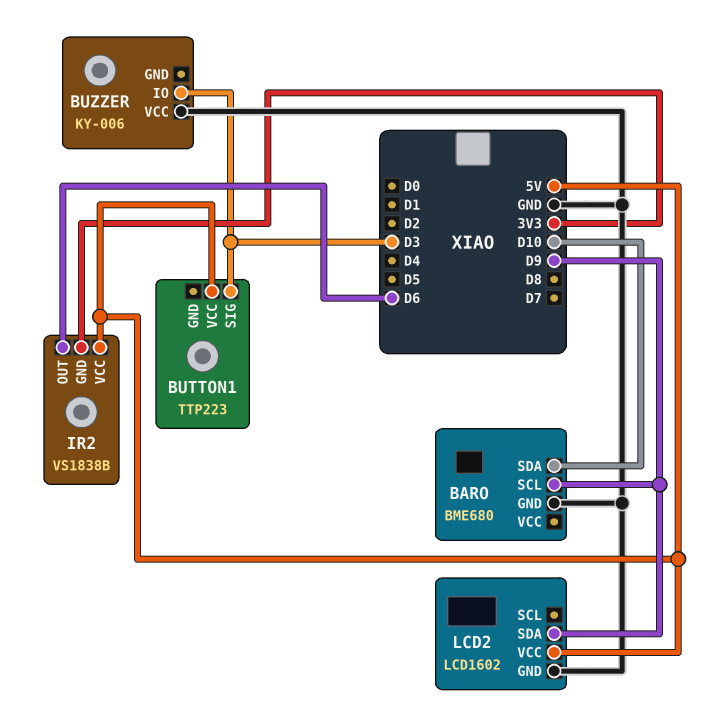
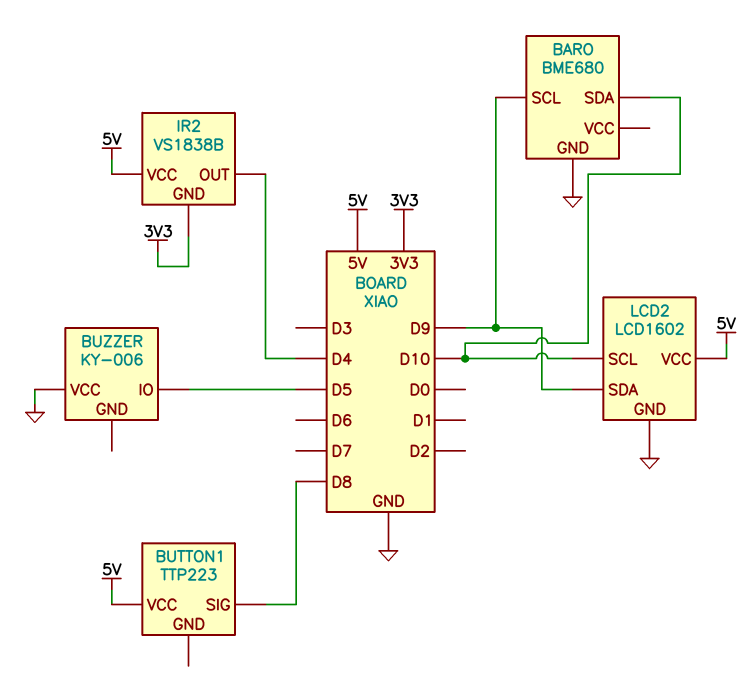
BUTTON1 pin SIG: D3 -> D8
BUZZER pin IO: D3 -> D5
IR2 pin OUT: D6 -> D4
LCD2 pin SCL: none -> D10

